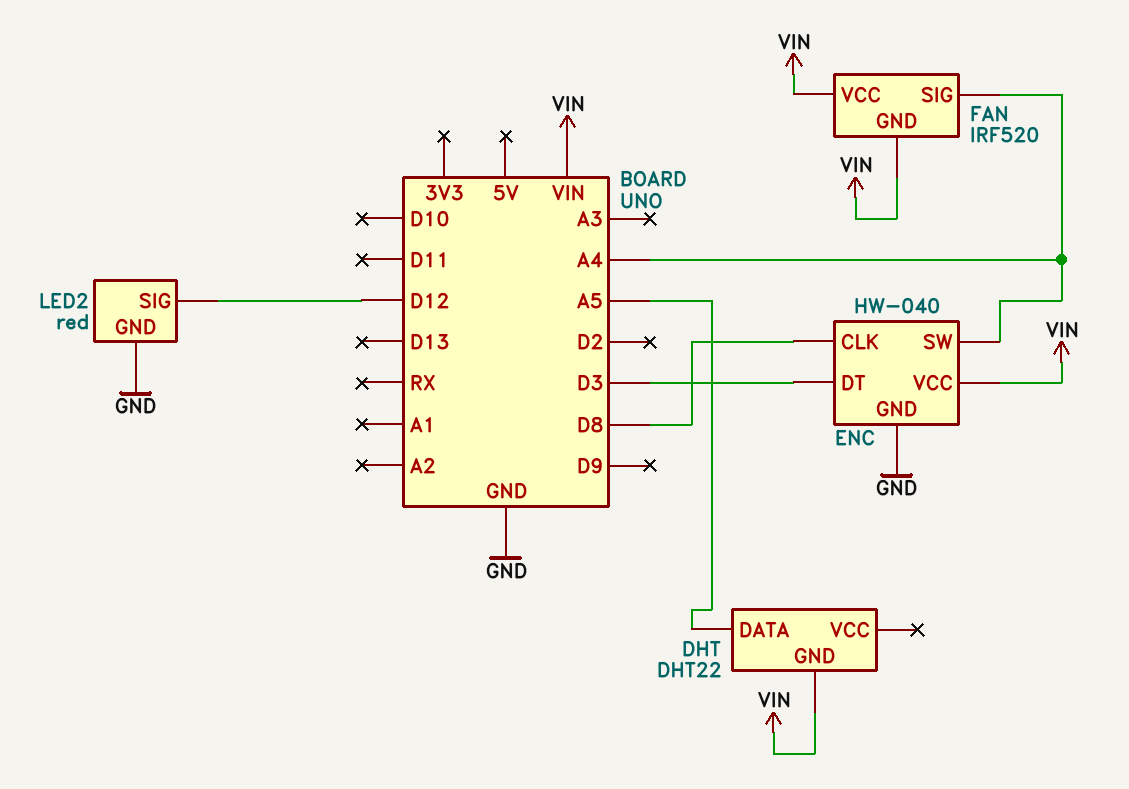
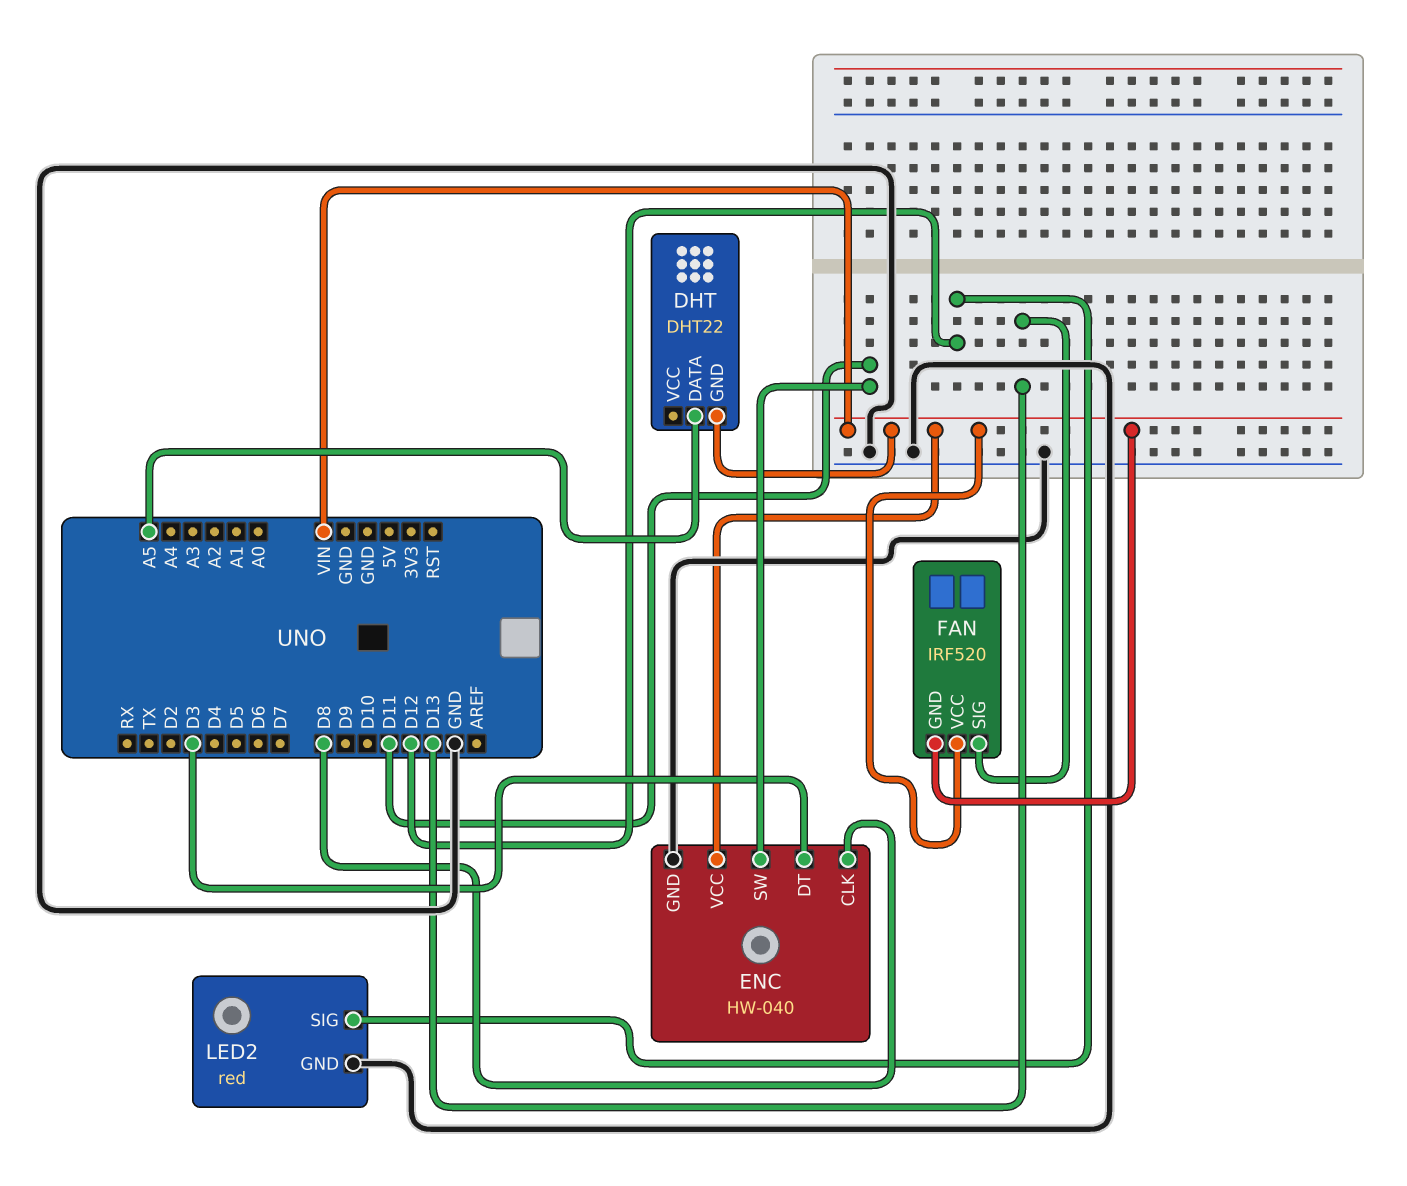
ENC pin SW: A4 -> D11
FAN pin SIG: A4 -> D13

